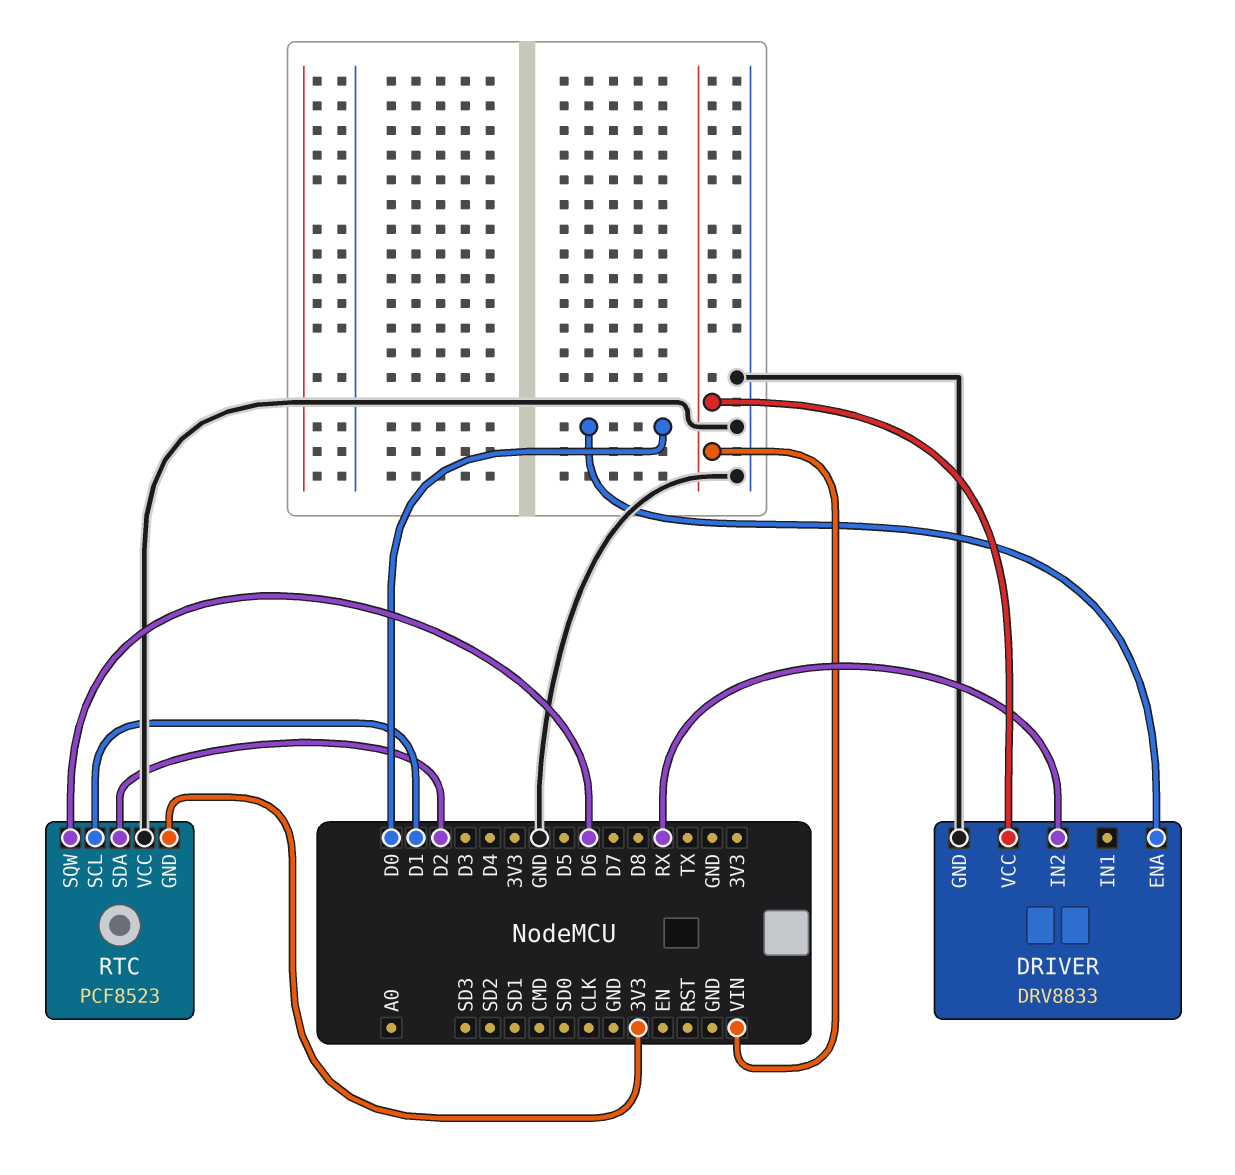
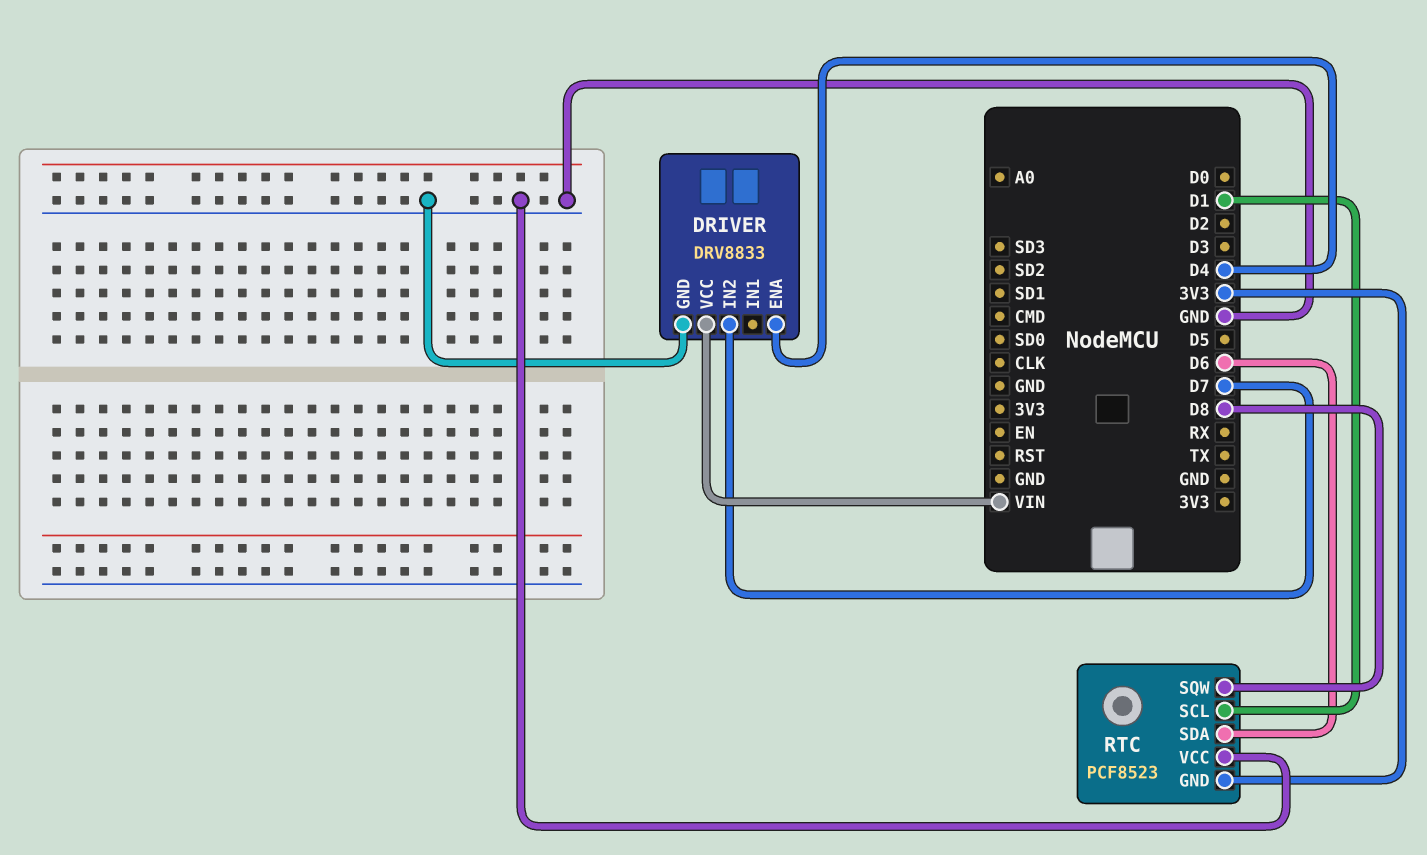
DRIVER pin ENA: D0 -> D4
DRIVER pin IN2: RX -> D7
RTC pin SDA: D2 -> D6
RTC pin SQW: D6 -> D8

